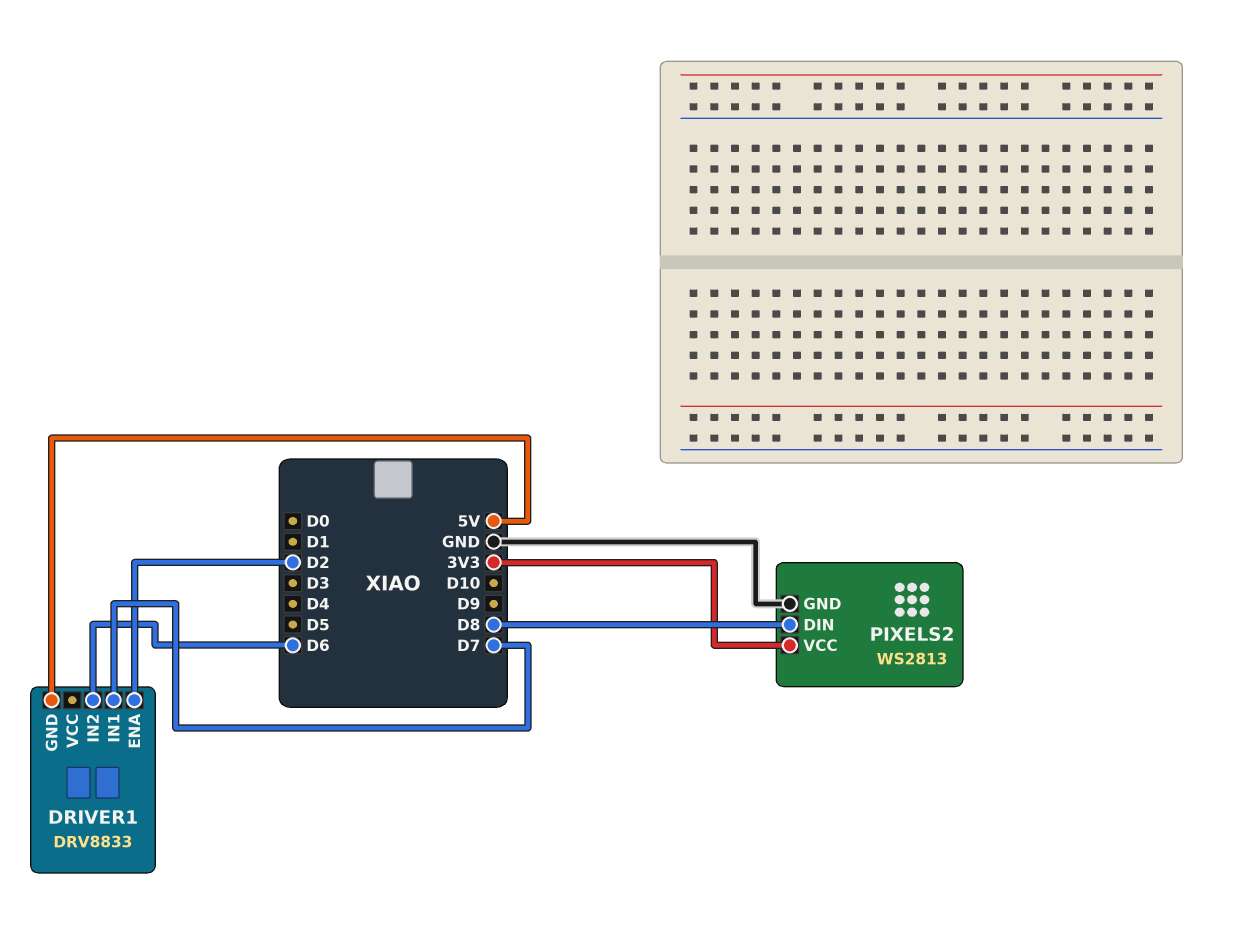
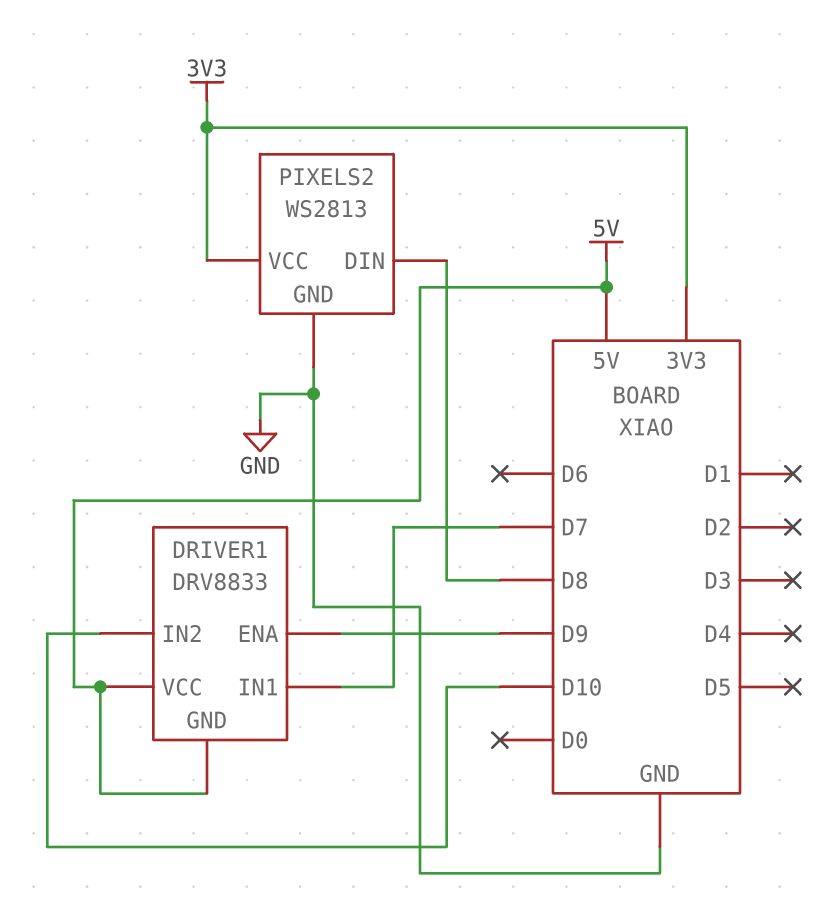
DRIVER1 pin ENA: D2 -> D9
DRIVER1 pin IN2: D6 -> D10
DRIVER1 pin VCC: none -> 5V

